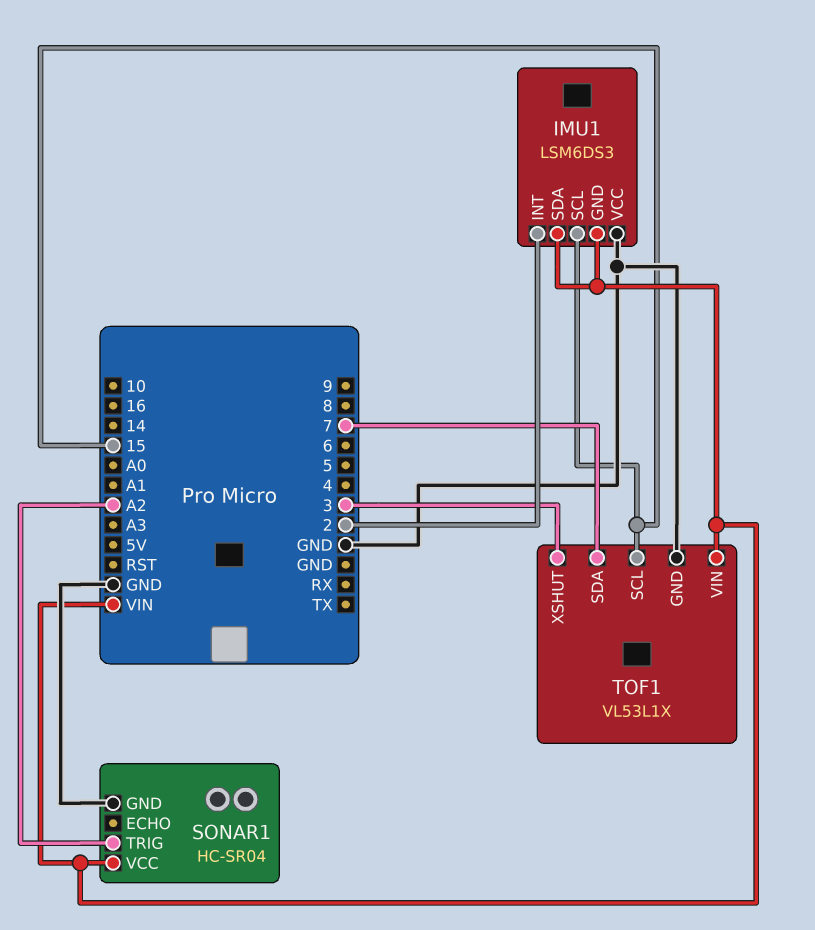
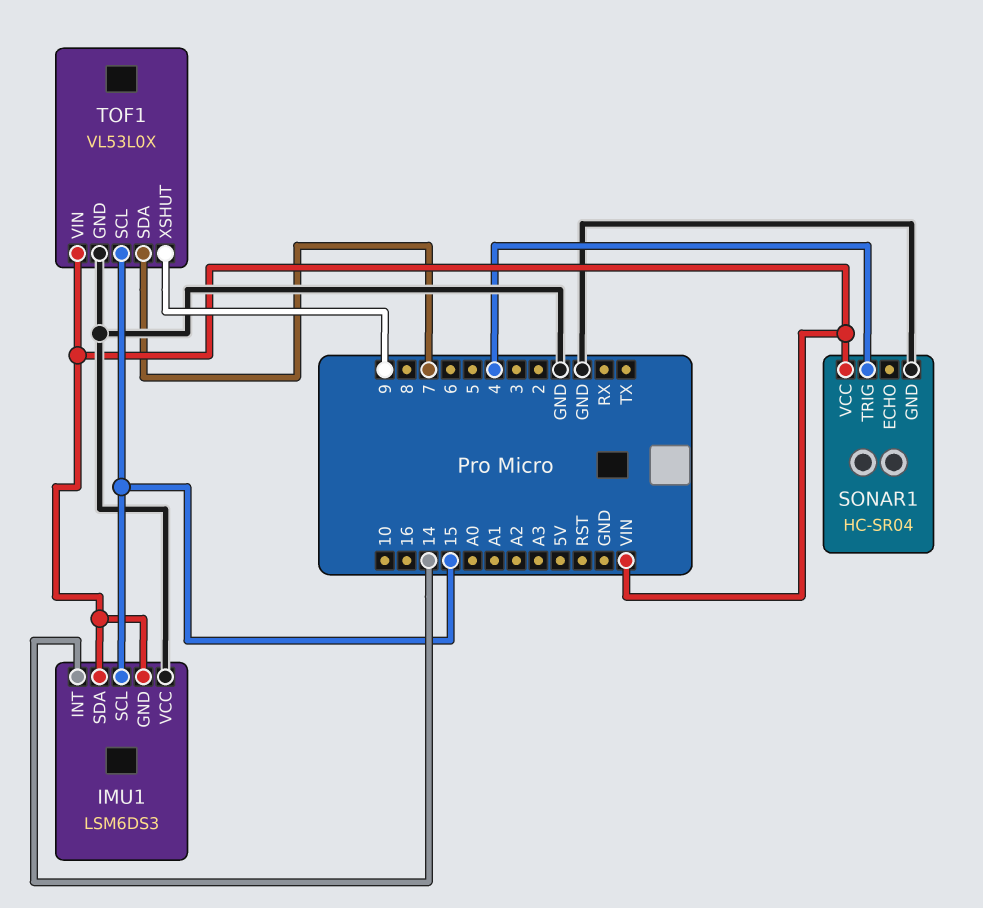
IMU1 pin INT: 2 -> 14
SONAR1 pin TRIG: A2 -> 4
TOF1: VL53L1X -> VL53L0X
TOF1 pin XSHUT: 3 -> 9

